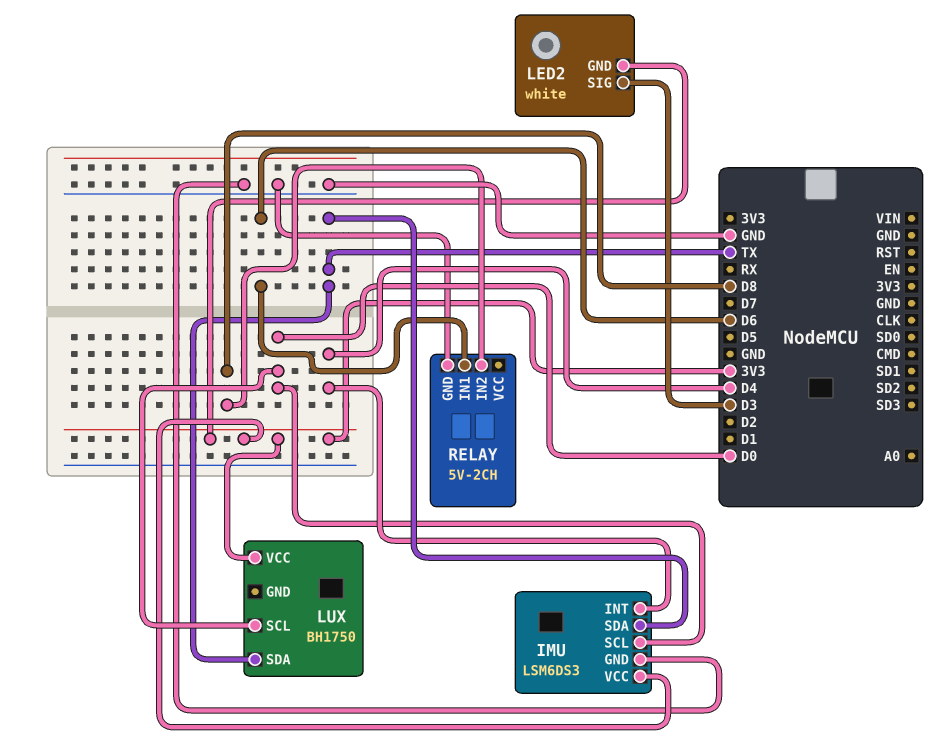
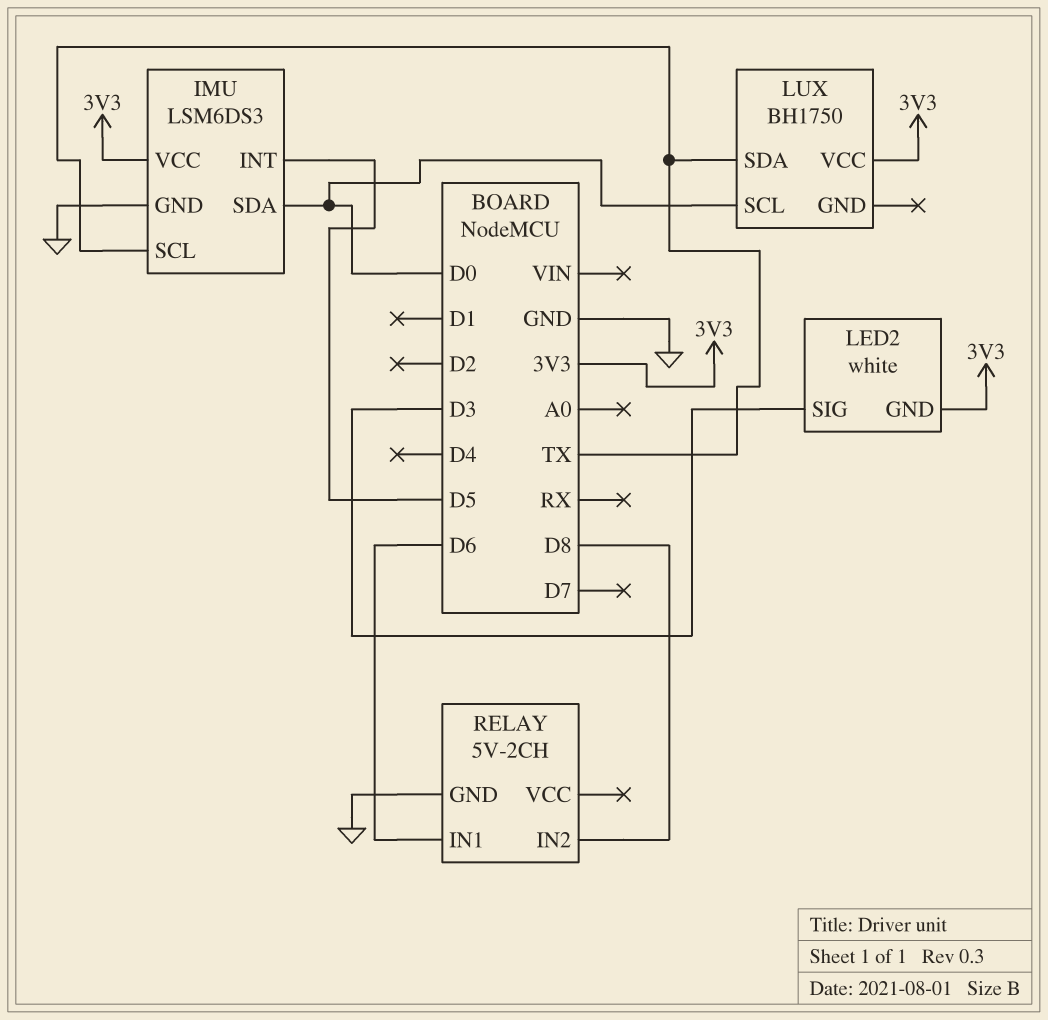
IMU pin INT: D4 -> D5
IMU pin SCL: D0 -> TX
IMU pin SDA: TX -> D0

